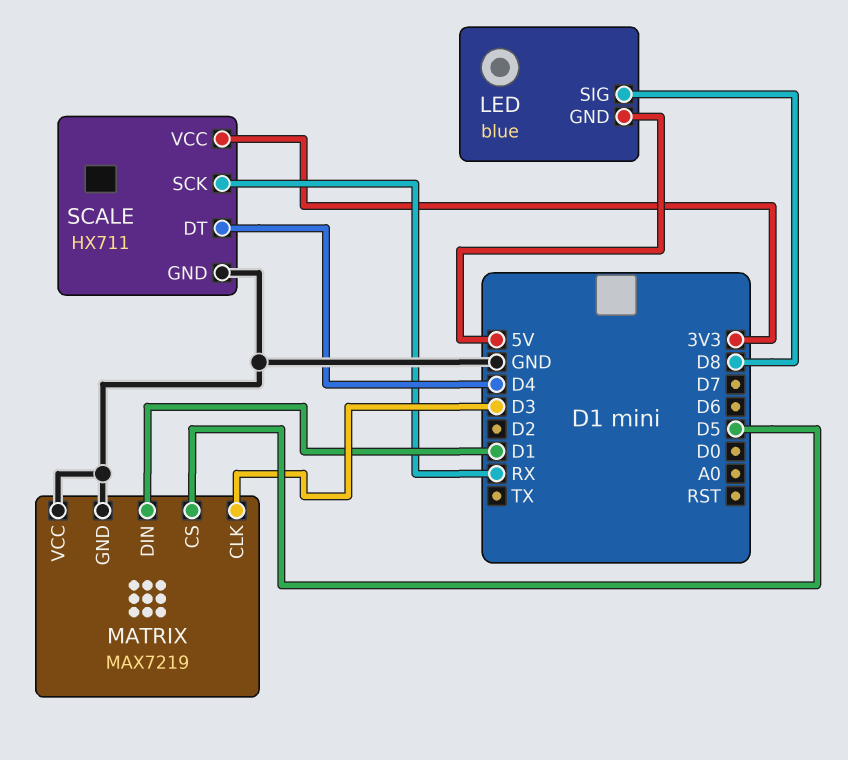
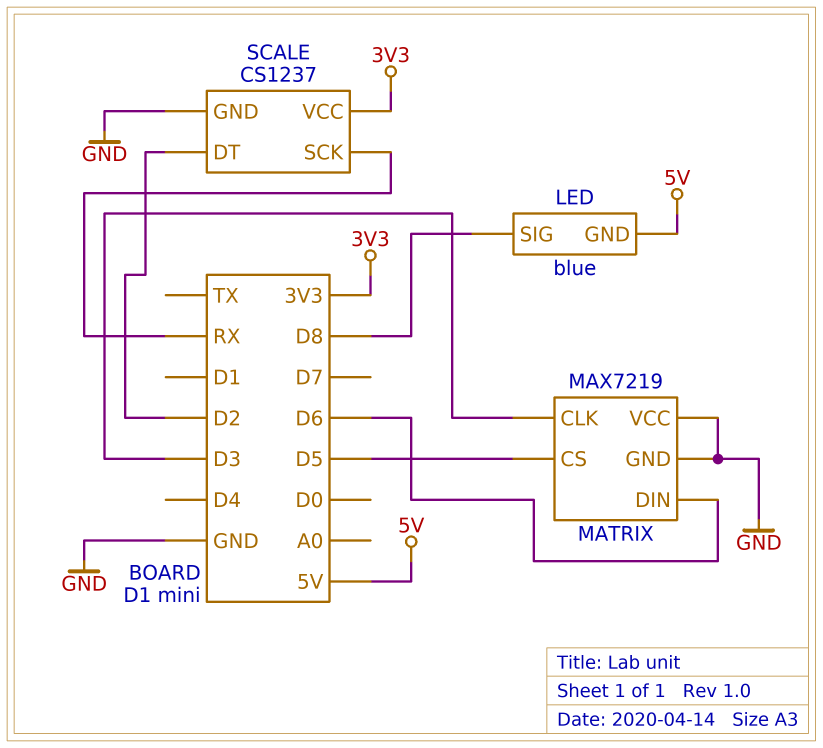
MATRIX pin DIN: D1 -> D6
SCALE: HX711 -> CS1237
SCALE pin DT: D4 -> D2

